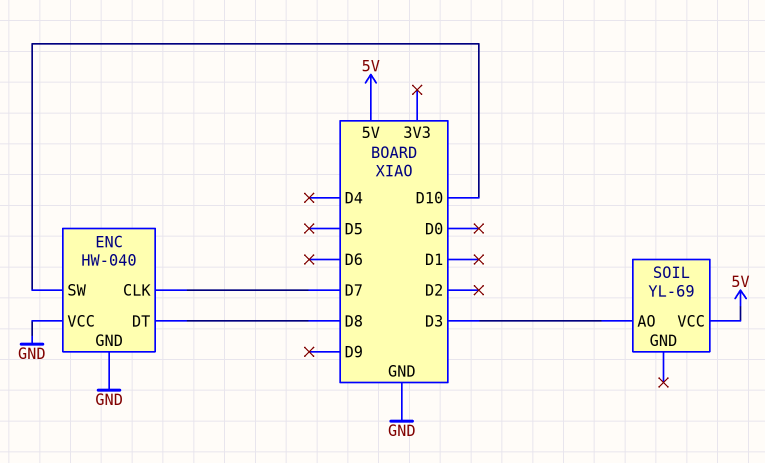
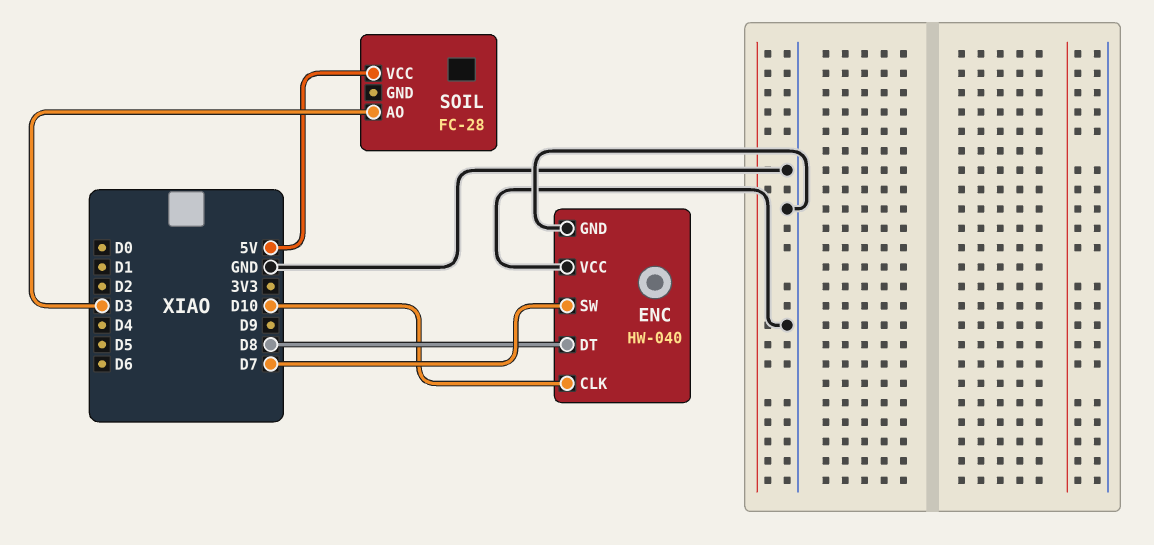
ENC pin CLK: D7 -> D10
ENC pin SW: D10 -> D7
SOIL: YL-69 -> FC-28

